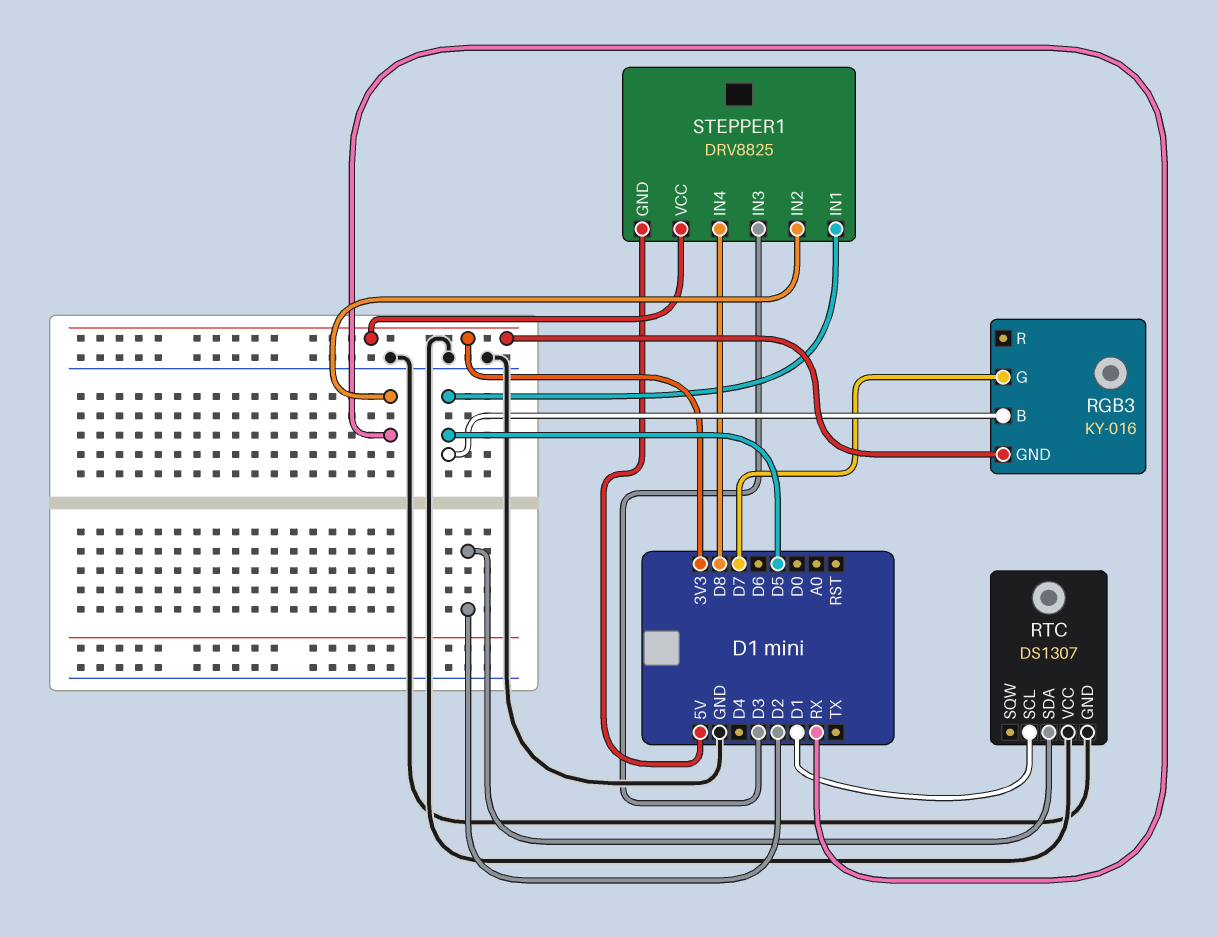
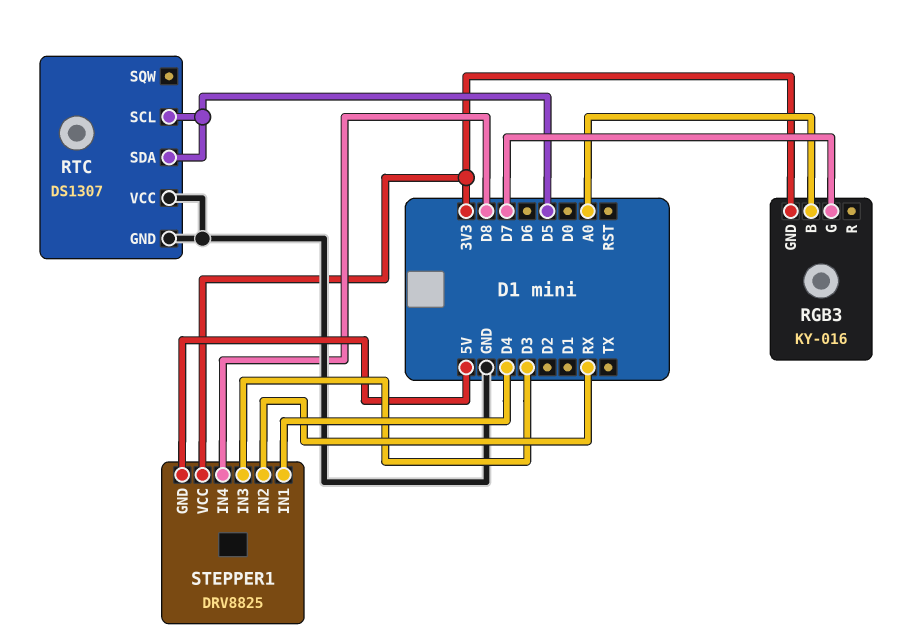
RGB3 pin B: D5 -> A0
RTC pin SCL: D1 -> D5
RTC pin SDA: D2 -> D5
STEPPER1 pin IN1: D5 -> D4

